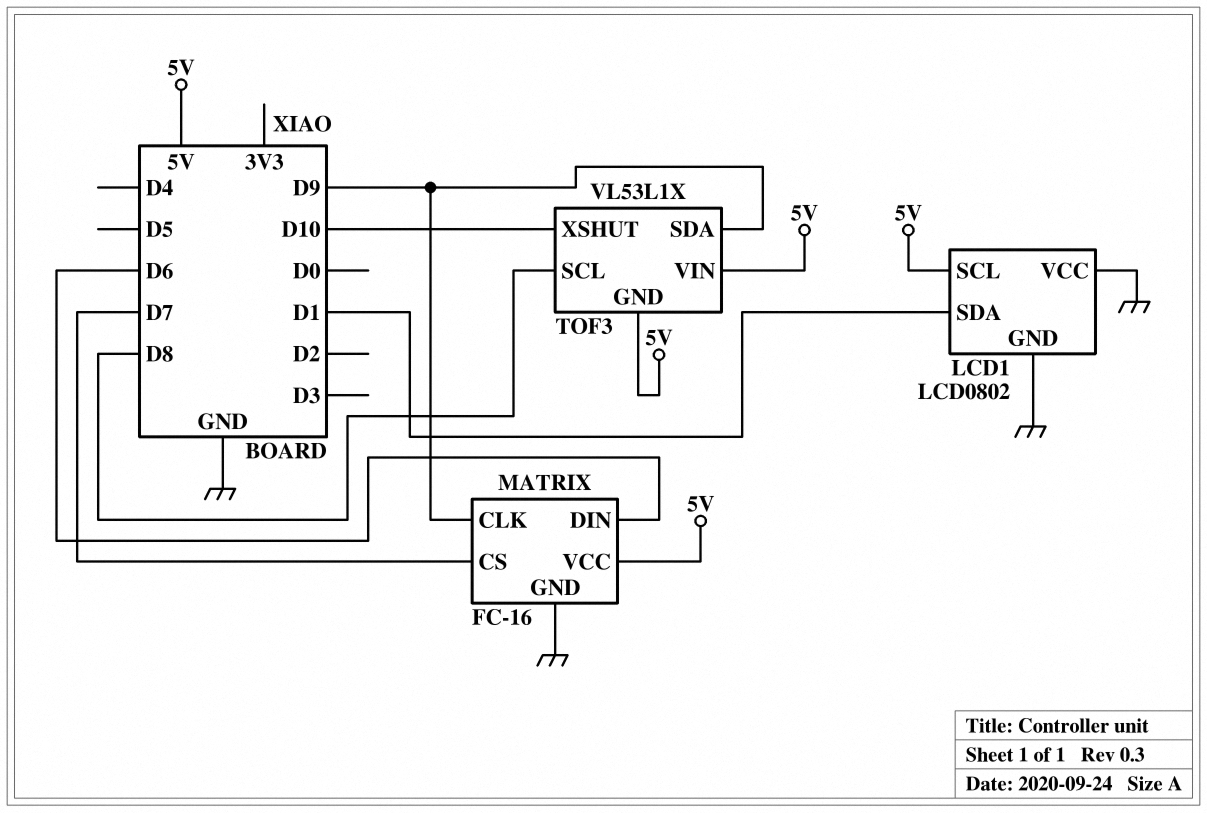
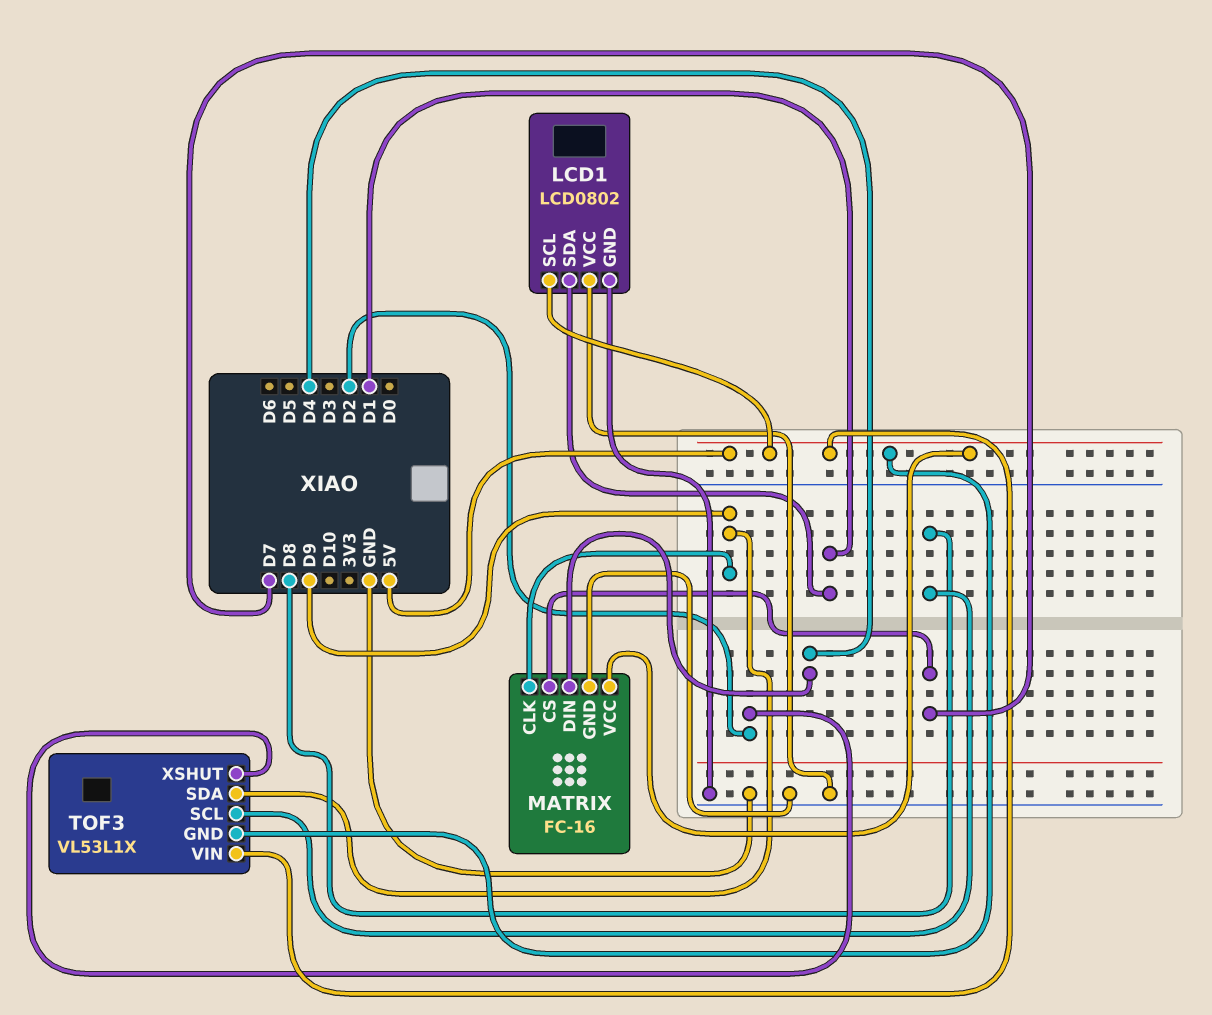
MATRIX pin DIN: D6 -> D4
TOF3 pin XSHUT: D10 -> D2

